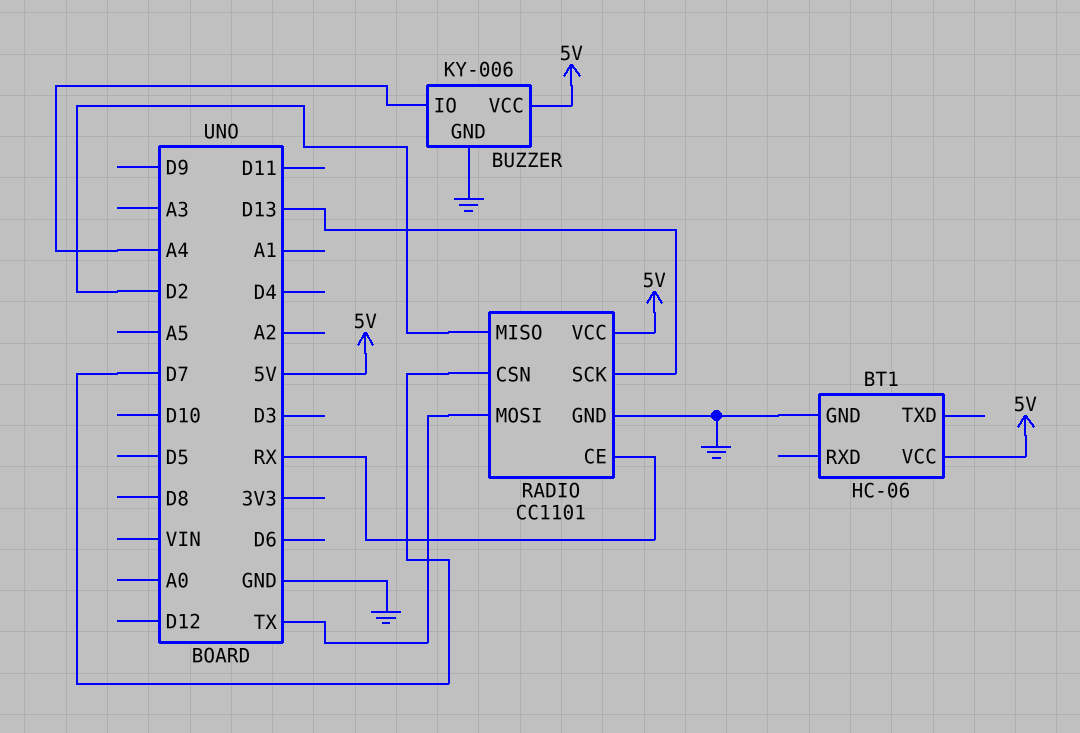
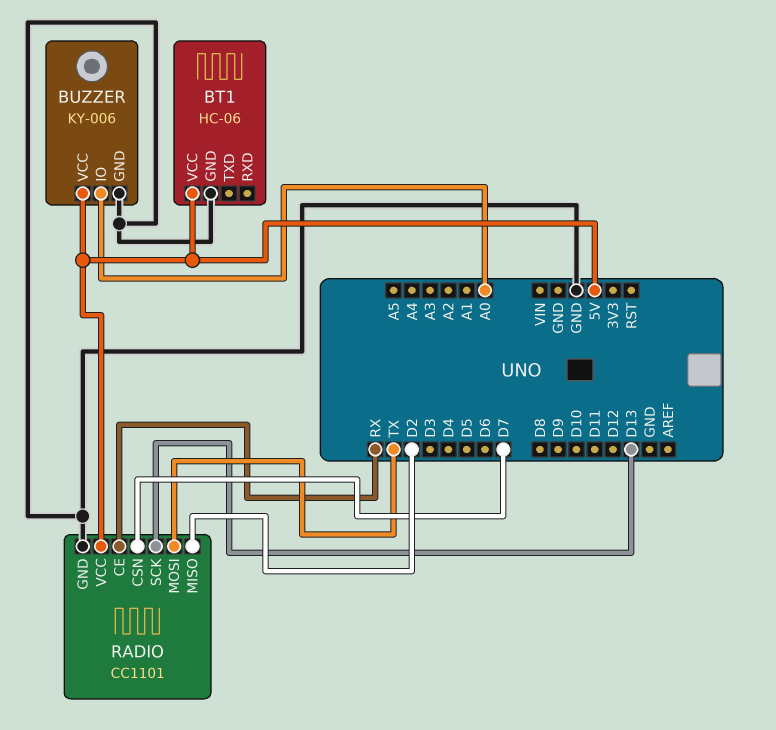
BUZZER pin IO: A4 -> A0

